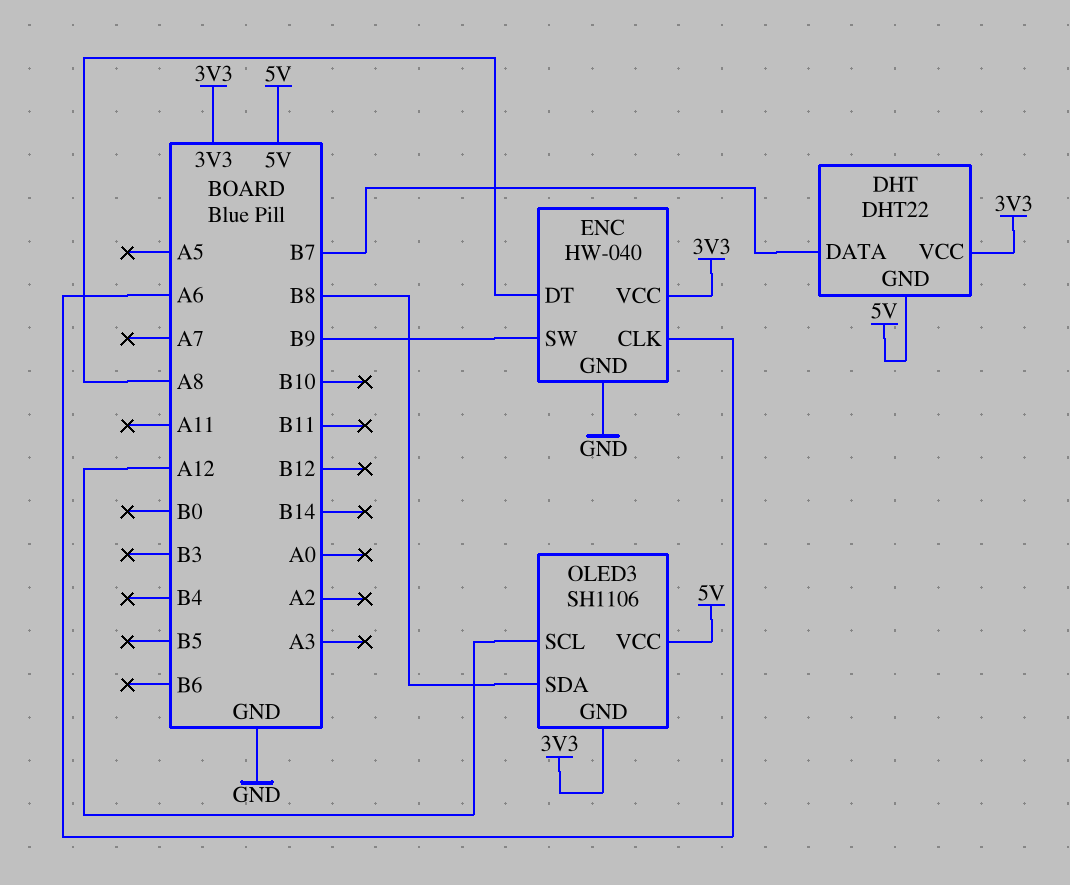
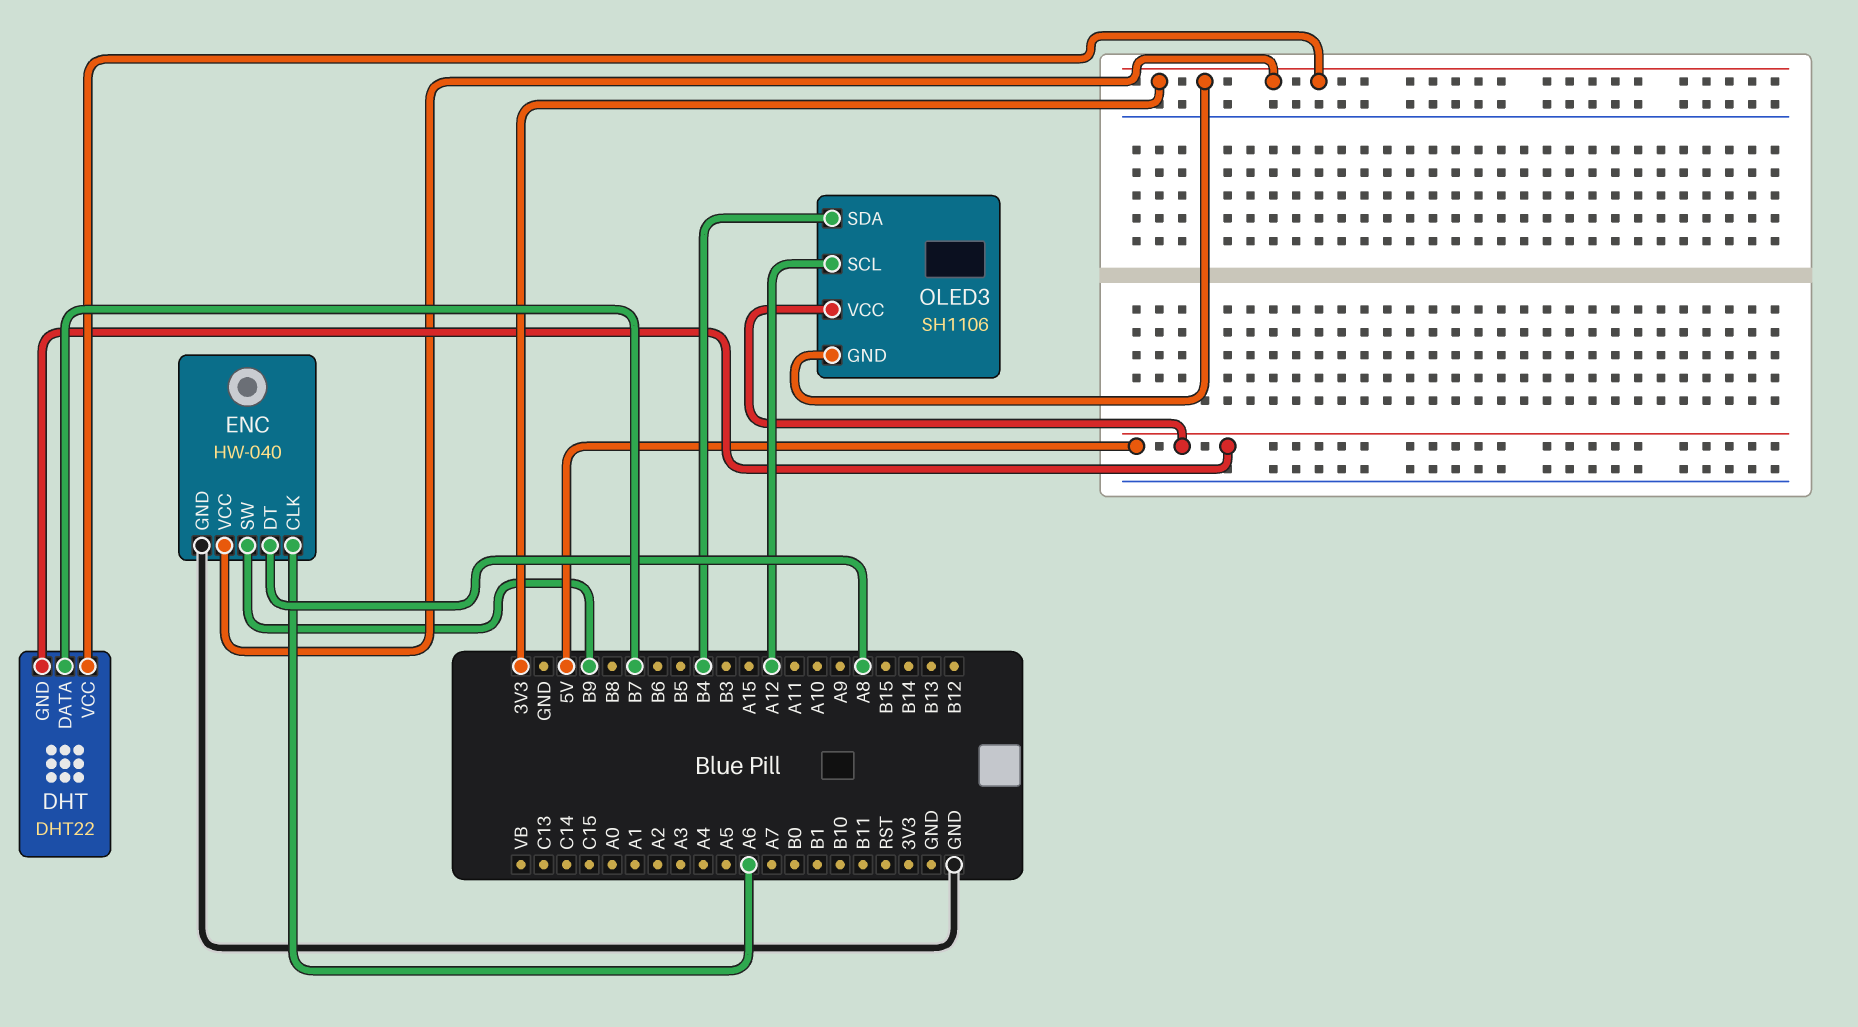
OLED3 pin SDA: B8 -> B4

